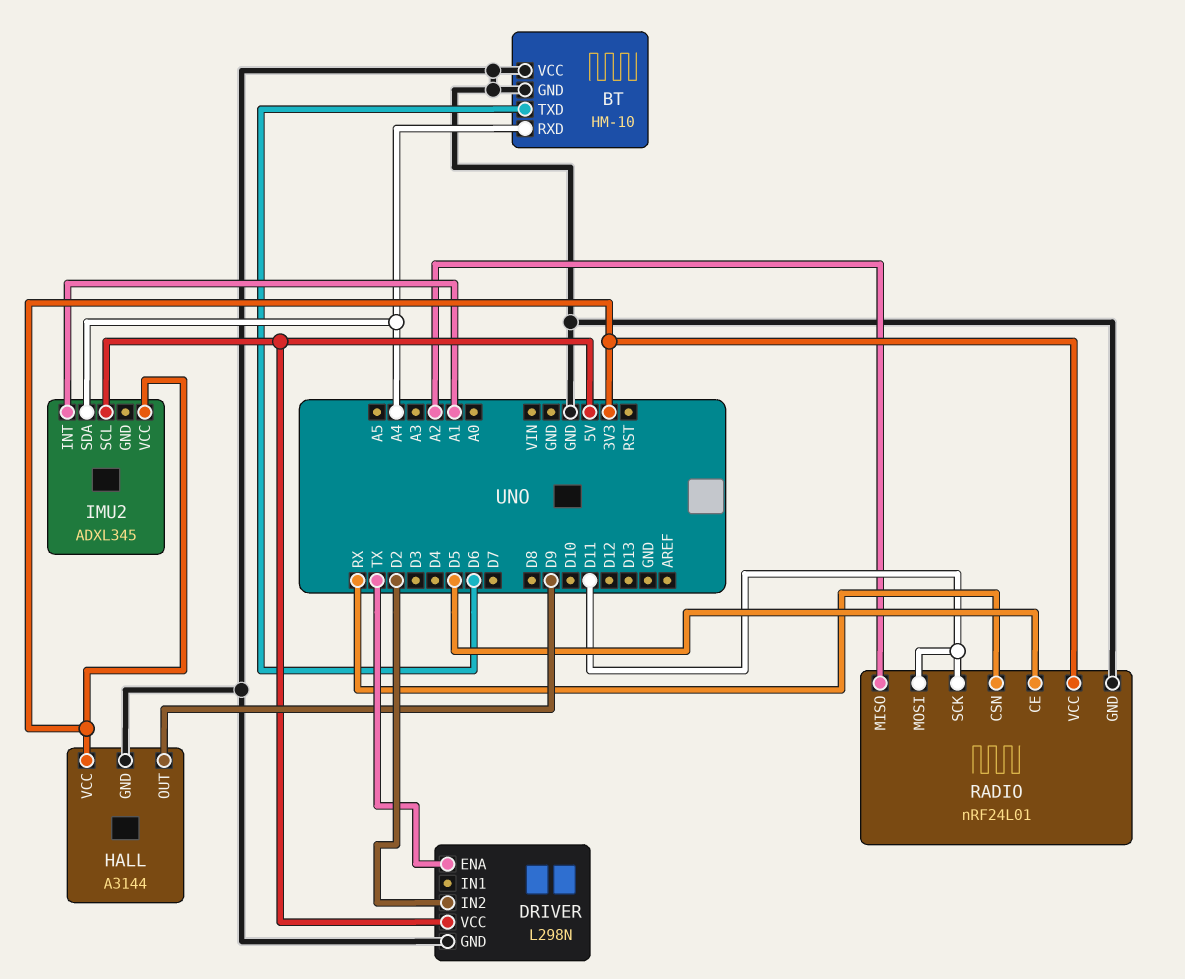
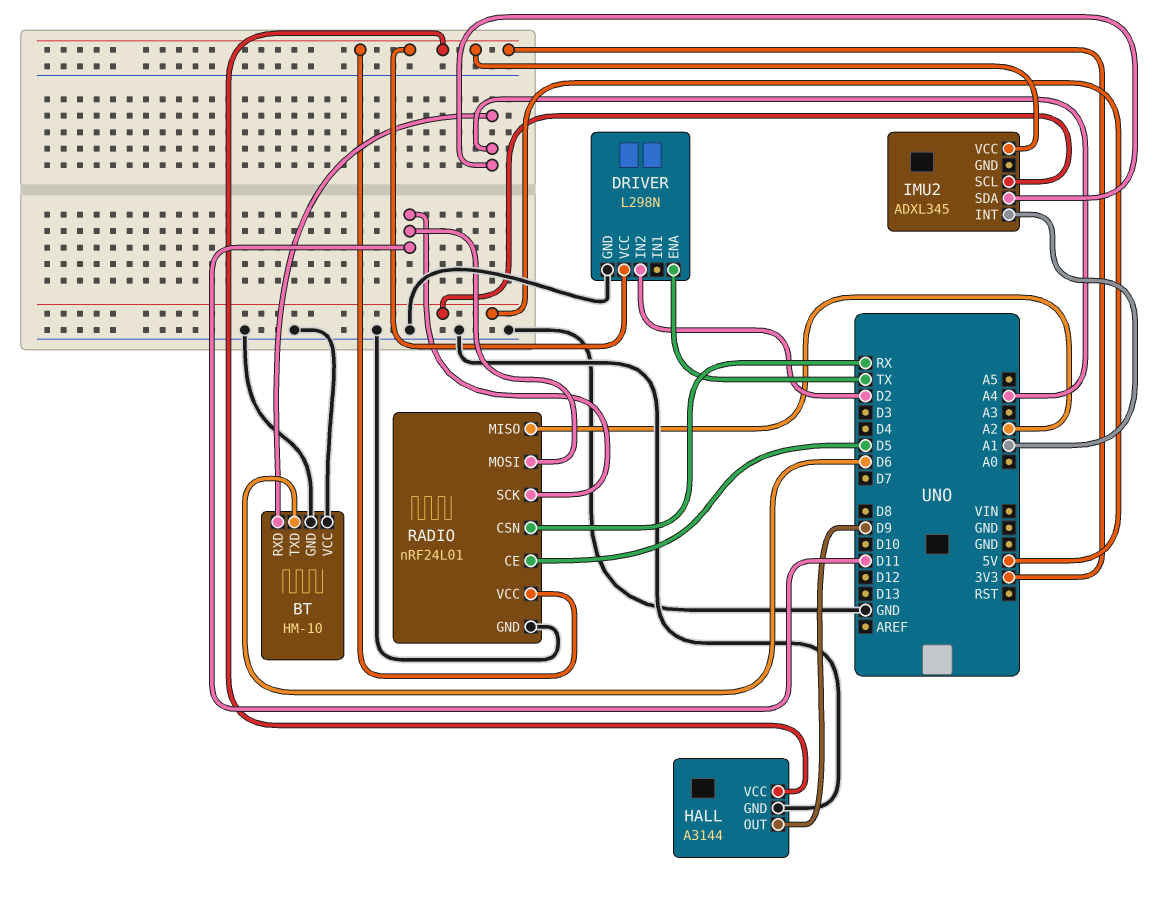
DRIVER pin VCC: 5V -> 3V3

